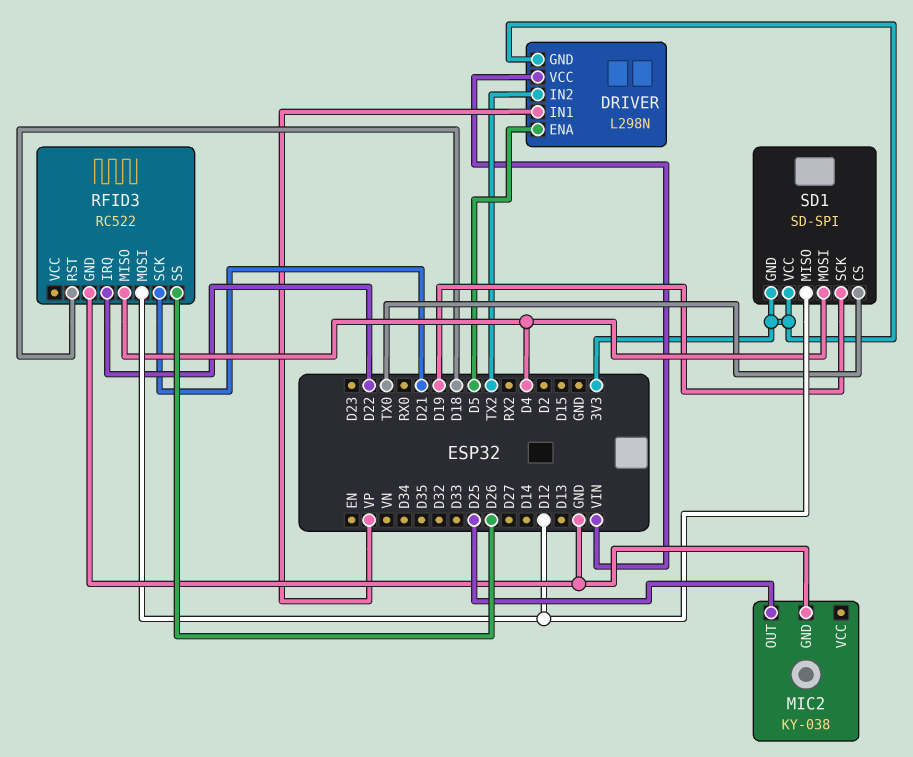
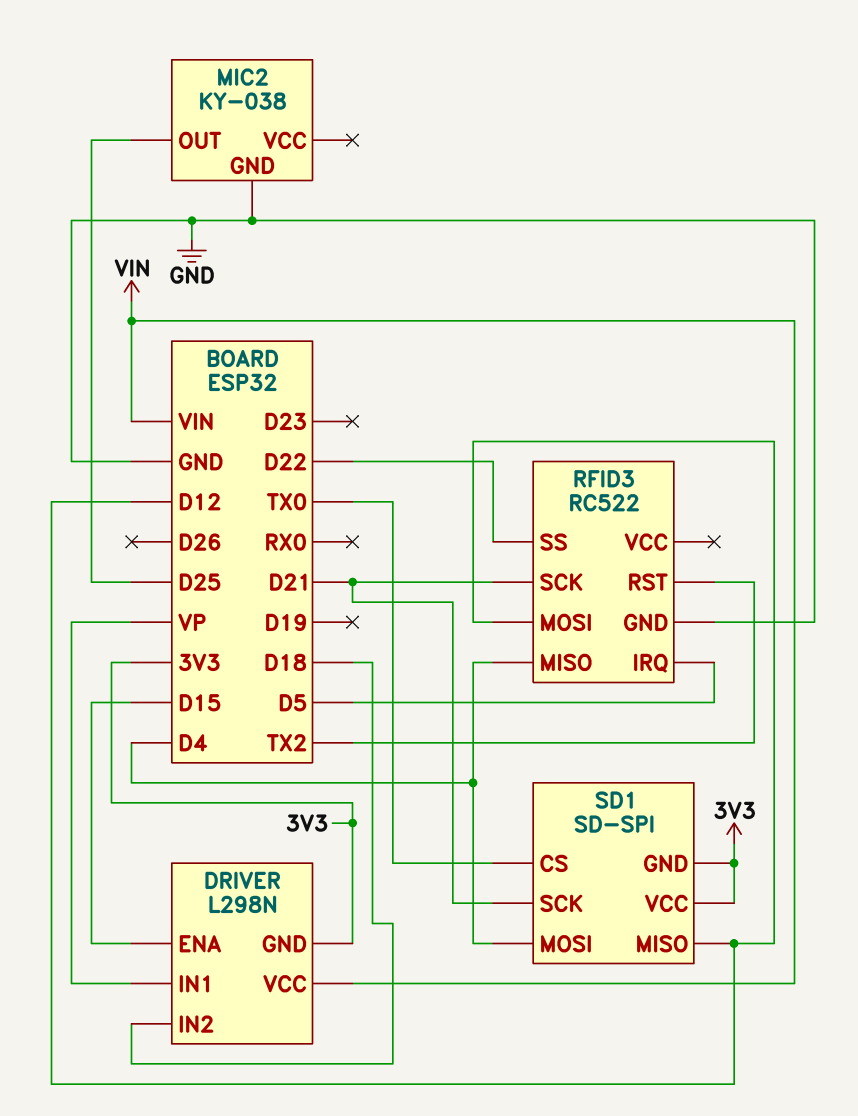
DRIVER pin ENA: D5 -> D15
DRIVER pin IN2: TX2 -> D18
RFID3 pin IRQ: D22 -> D5
RFID3 pin RST: D18 -> TX2
RFID3 pin SS: D26 -> D22
SD1 pin SCK: D19 -> D21

